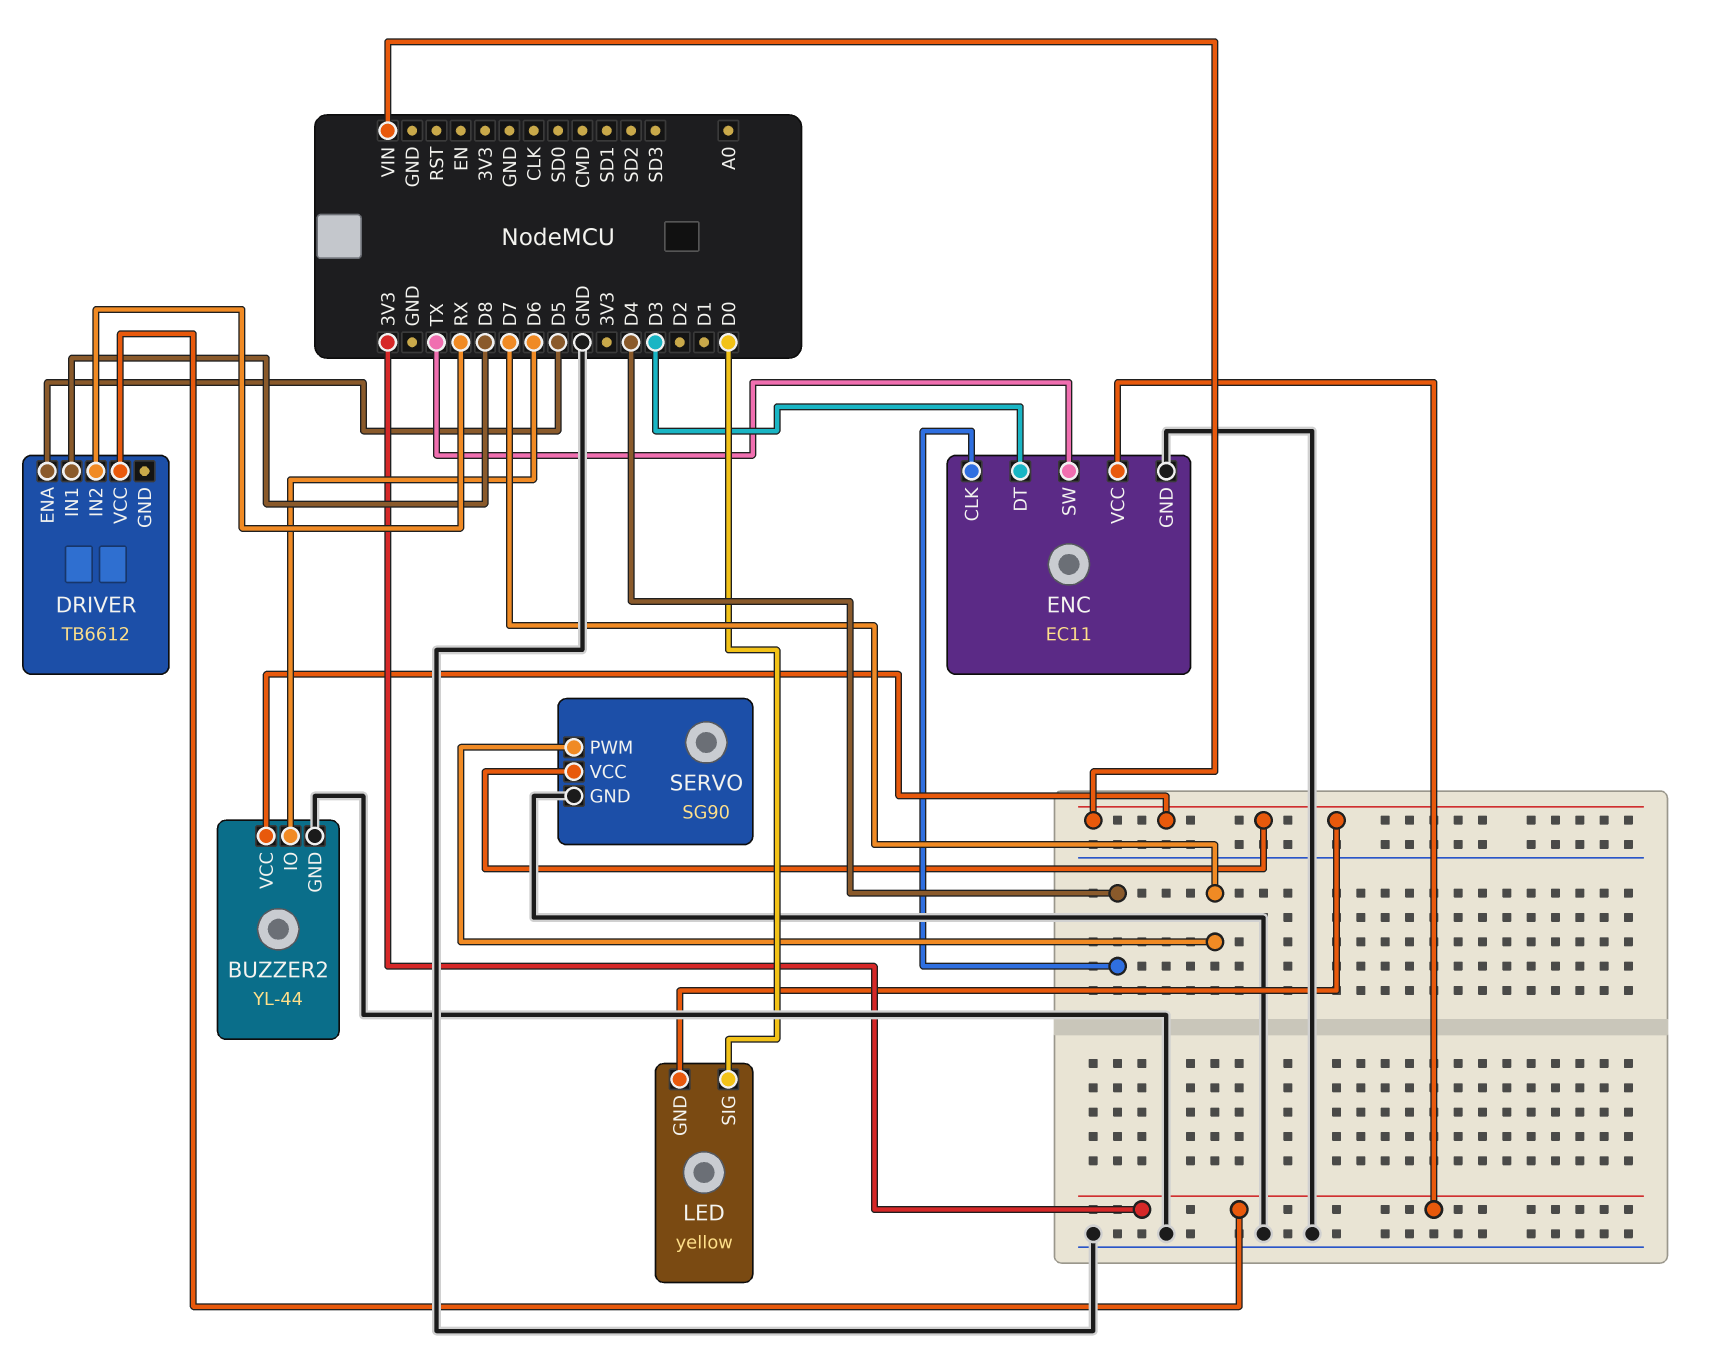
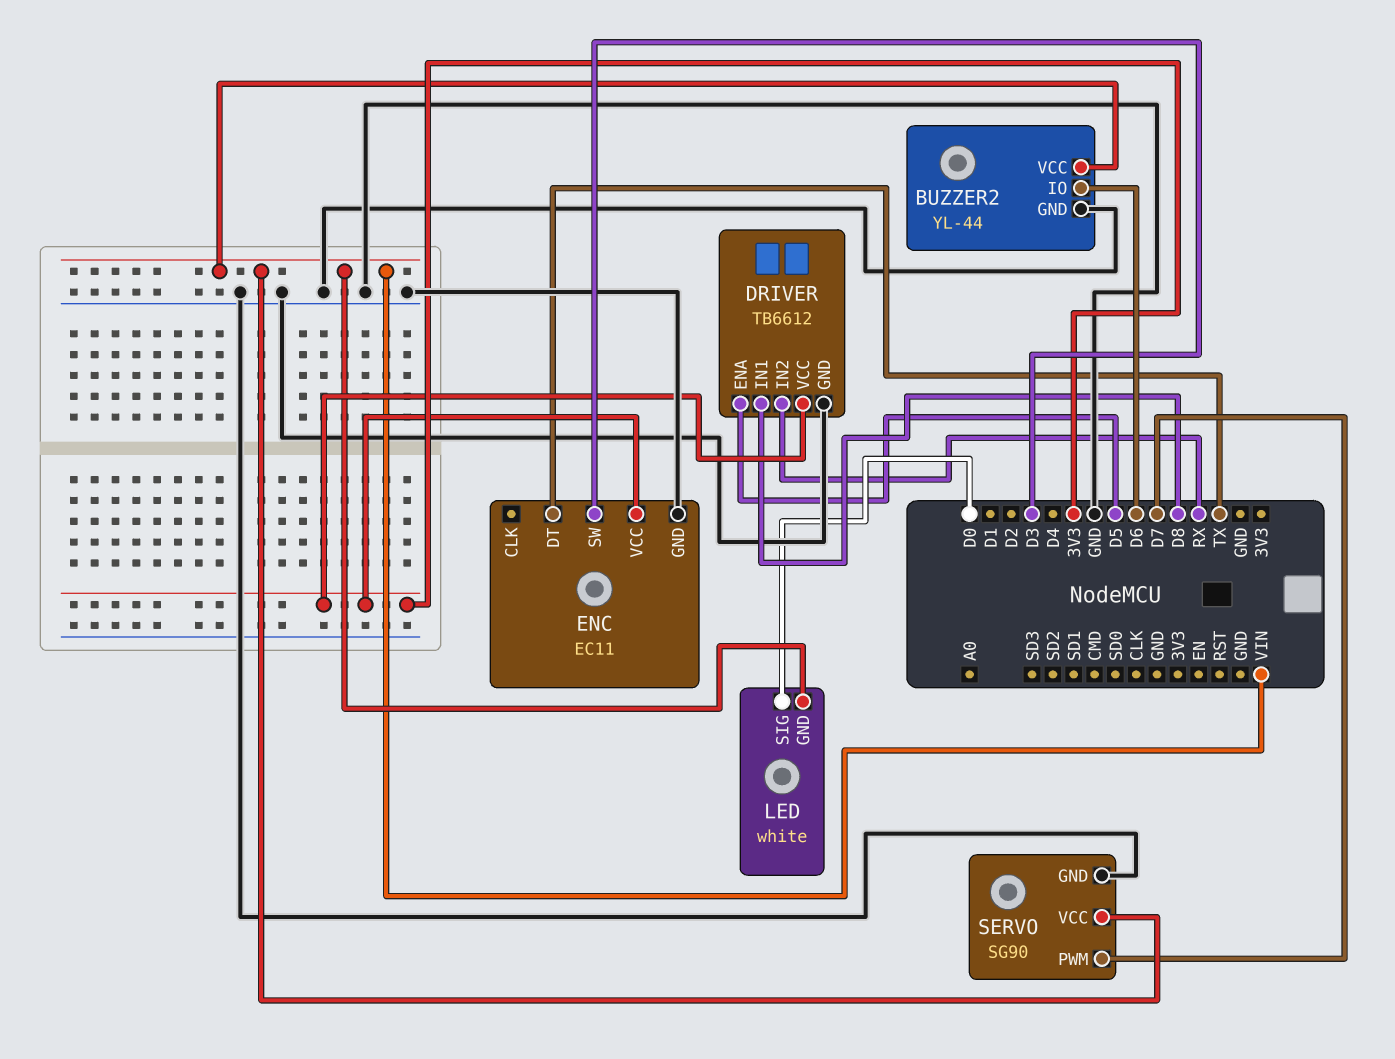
DRIVER pin GND: none -> GND
ENC pin CLK: D4 -> none
ENC pin DT: D3 -> TX
ENC pin SW: TX -> D3
LED: yellow -> white

